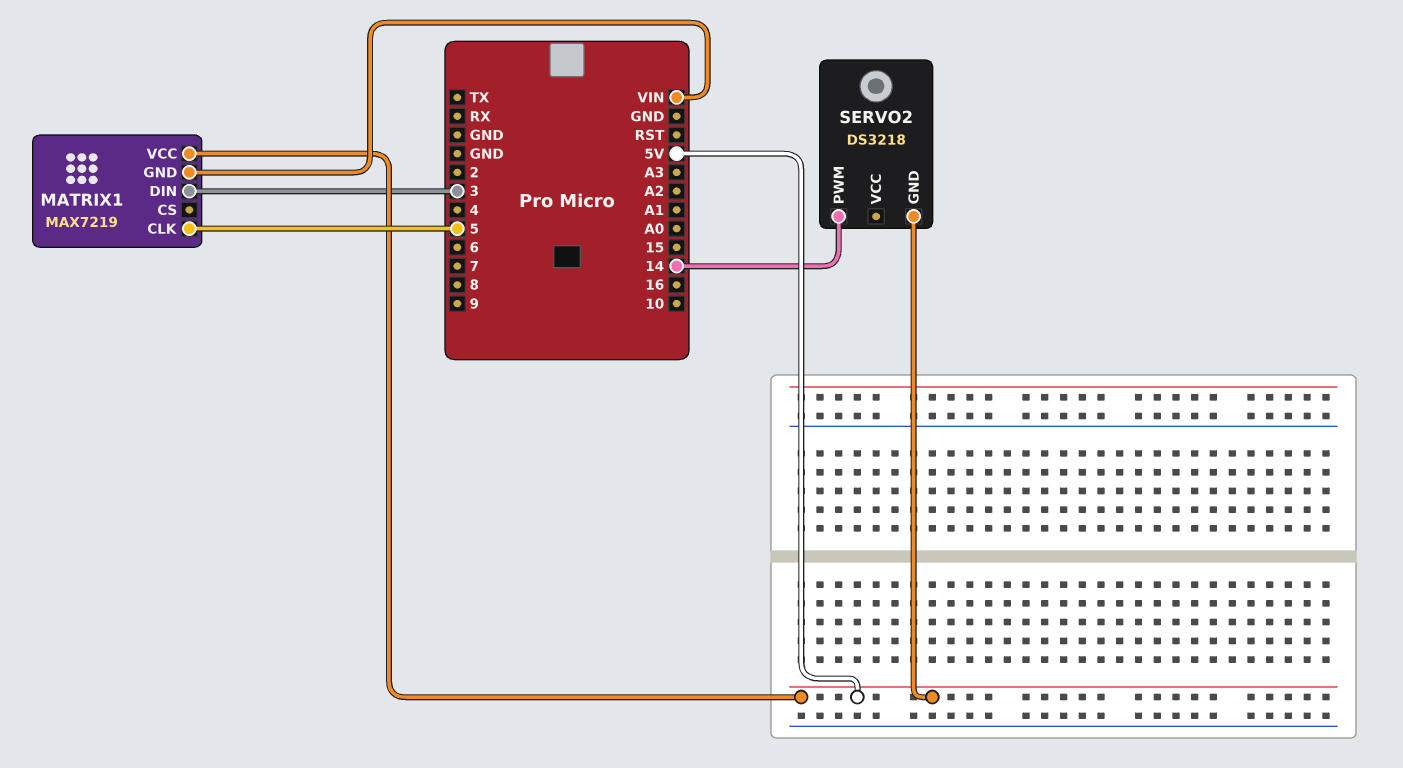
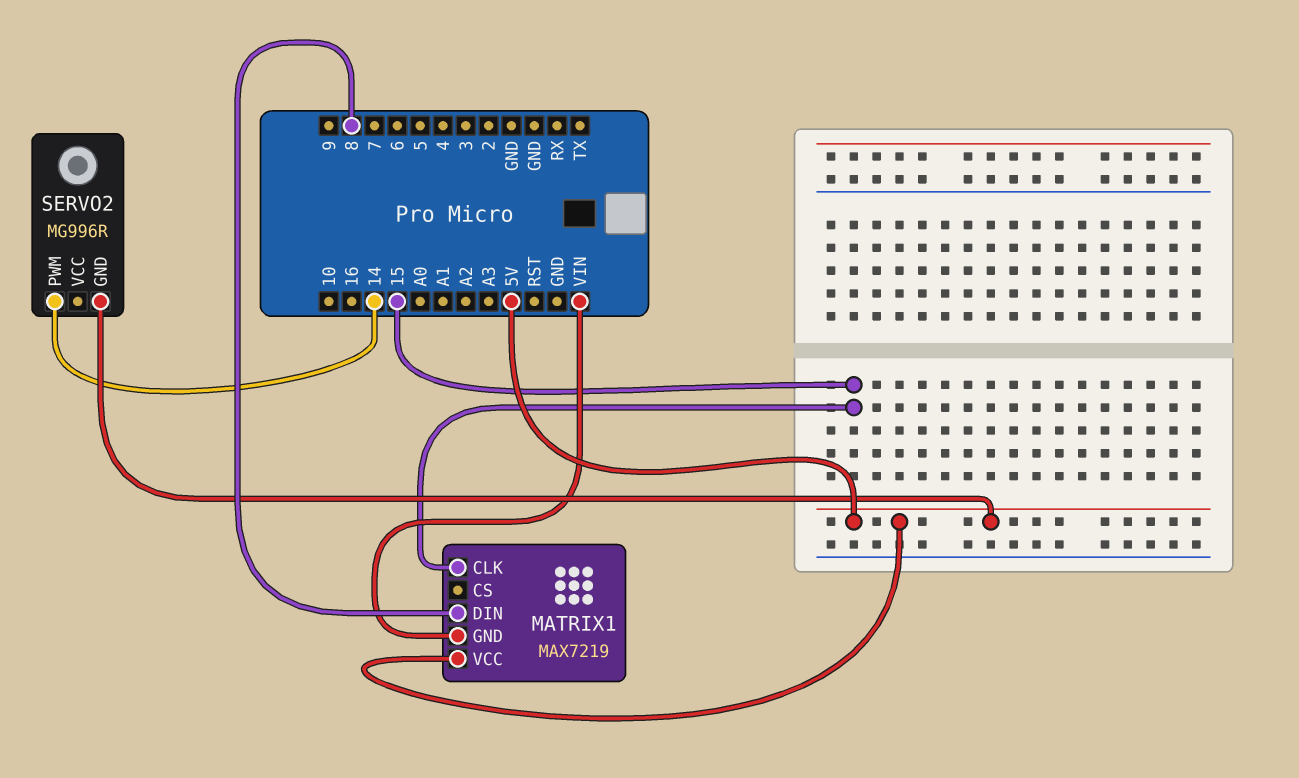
MATRIX1 pin CLK: 5 -> 15
MATRIX1 pin DIN: 3 -> 8
SERVO2: DS3218 -> MG996R

